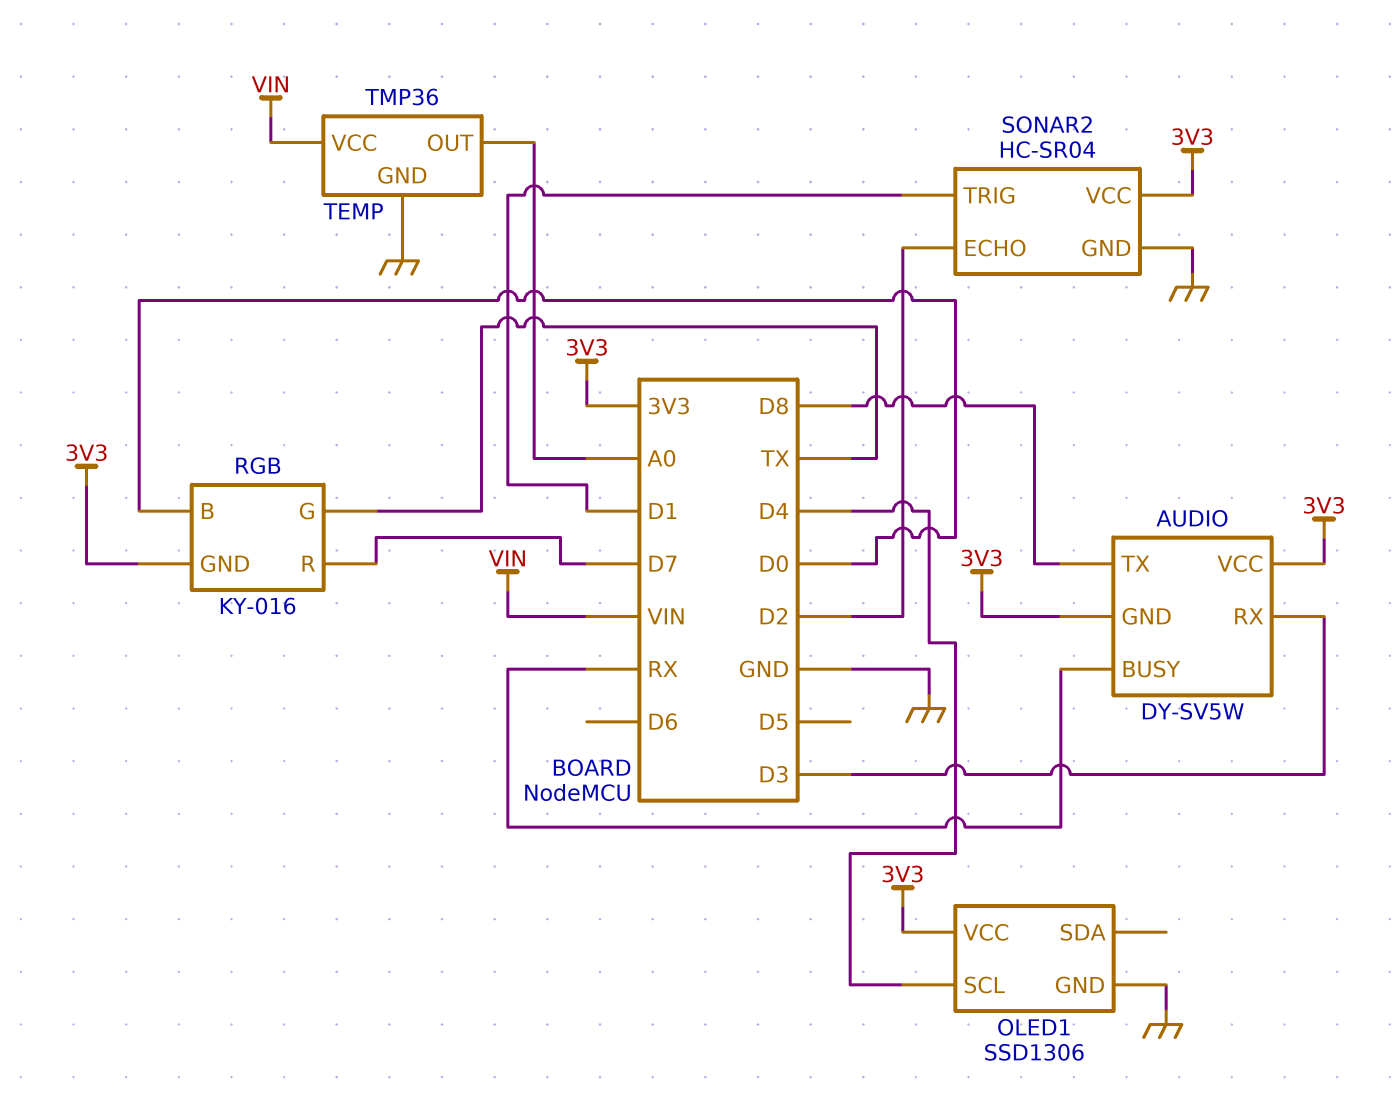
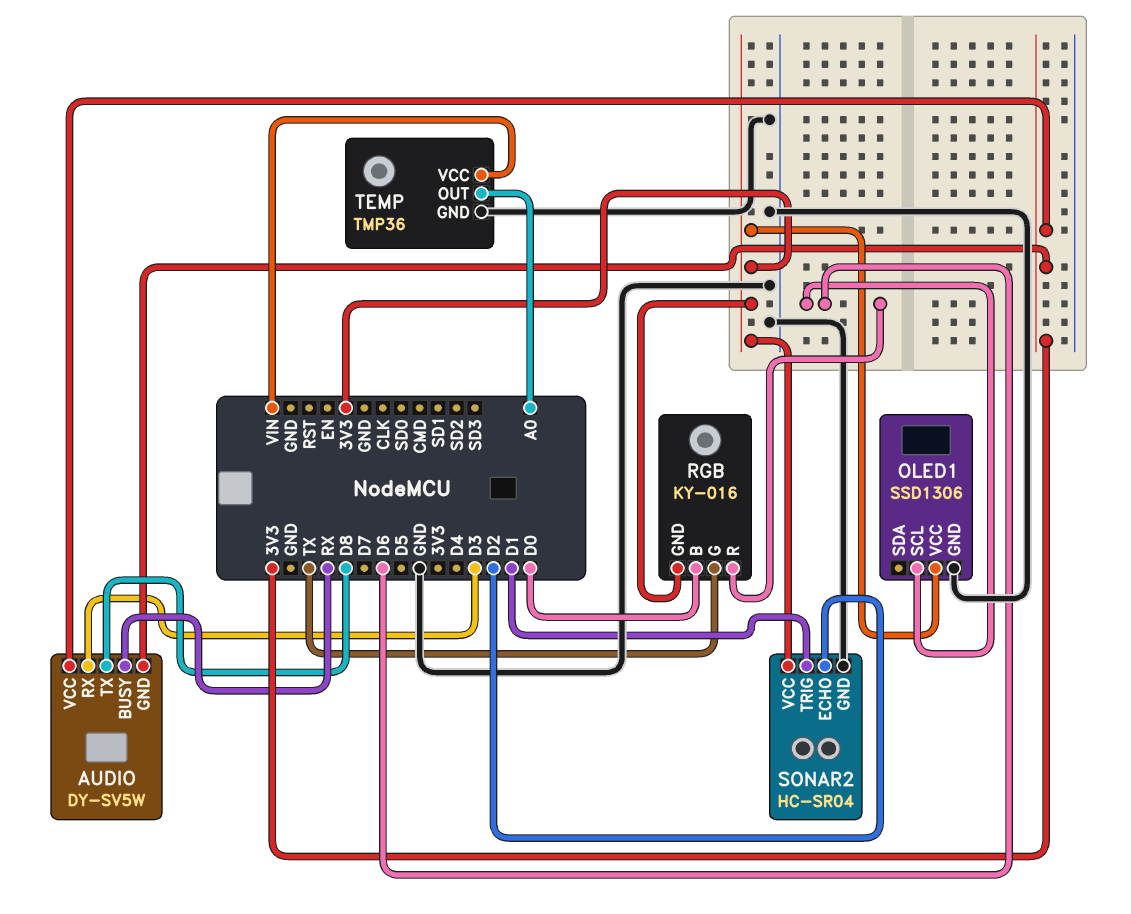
OLED1 pin SCL: D4 -> D6
RGB pin R: D7 -> D6

